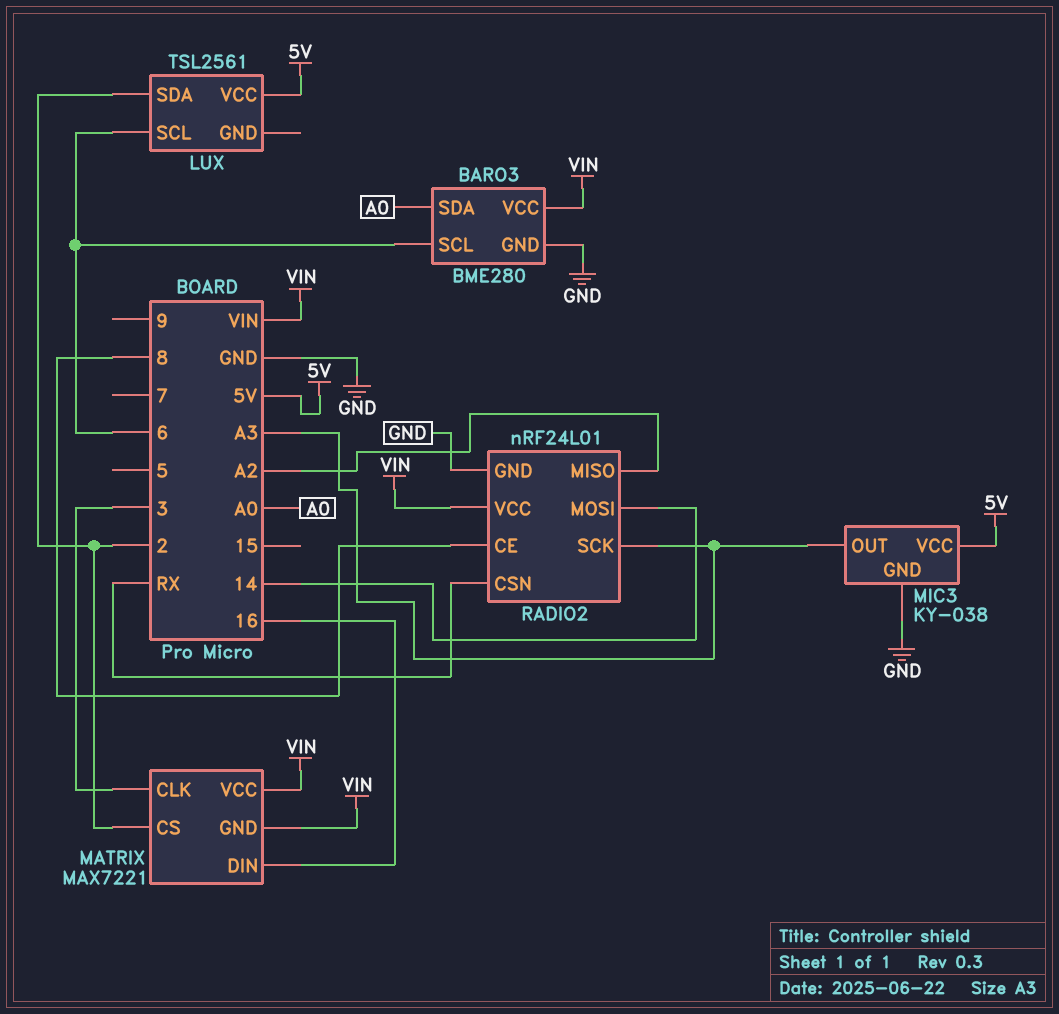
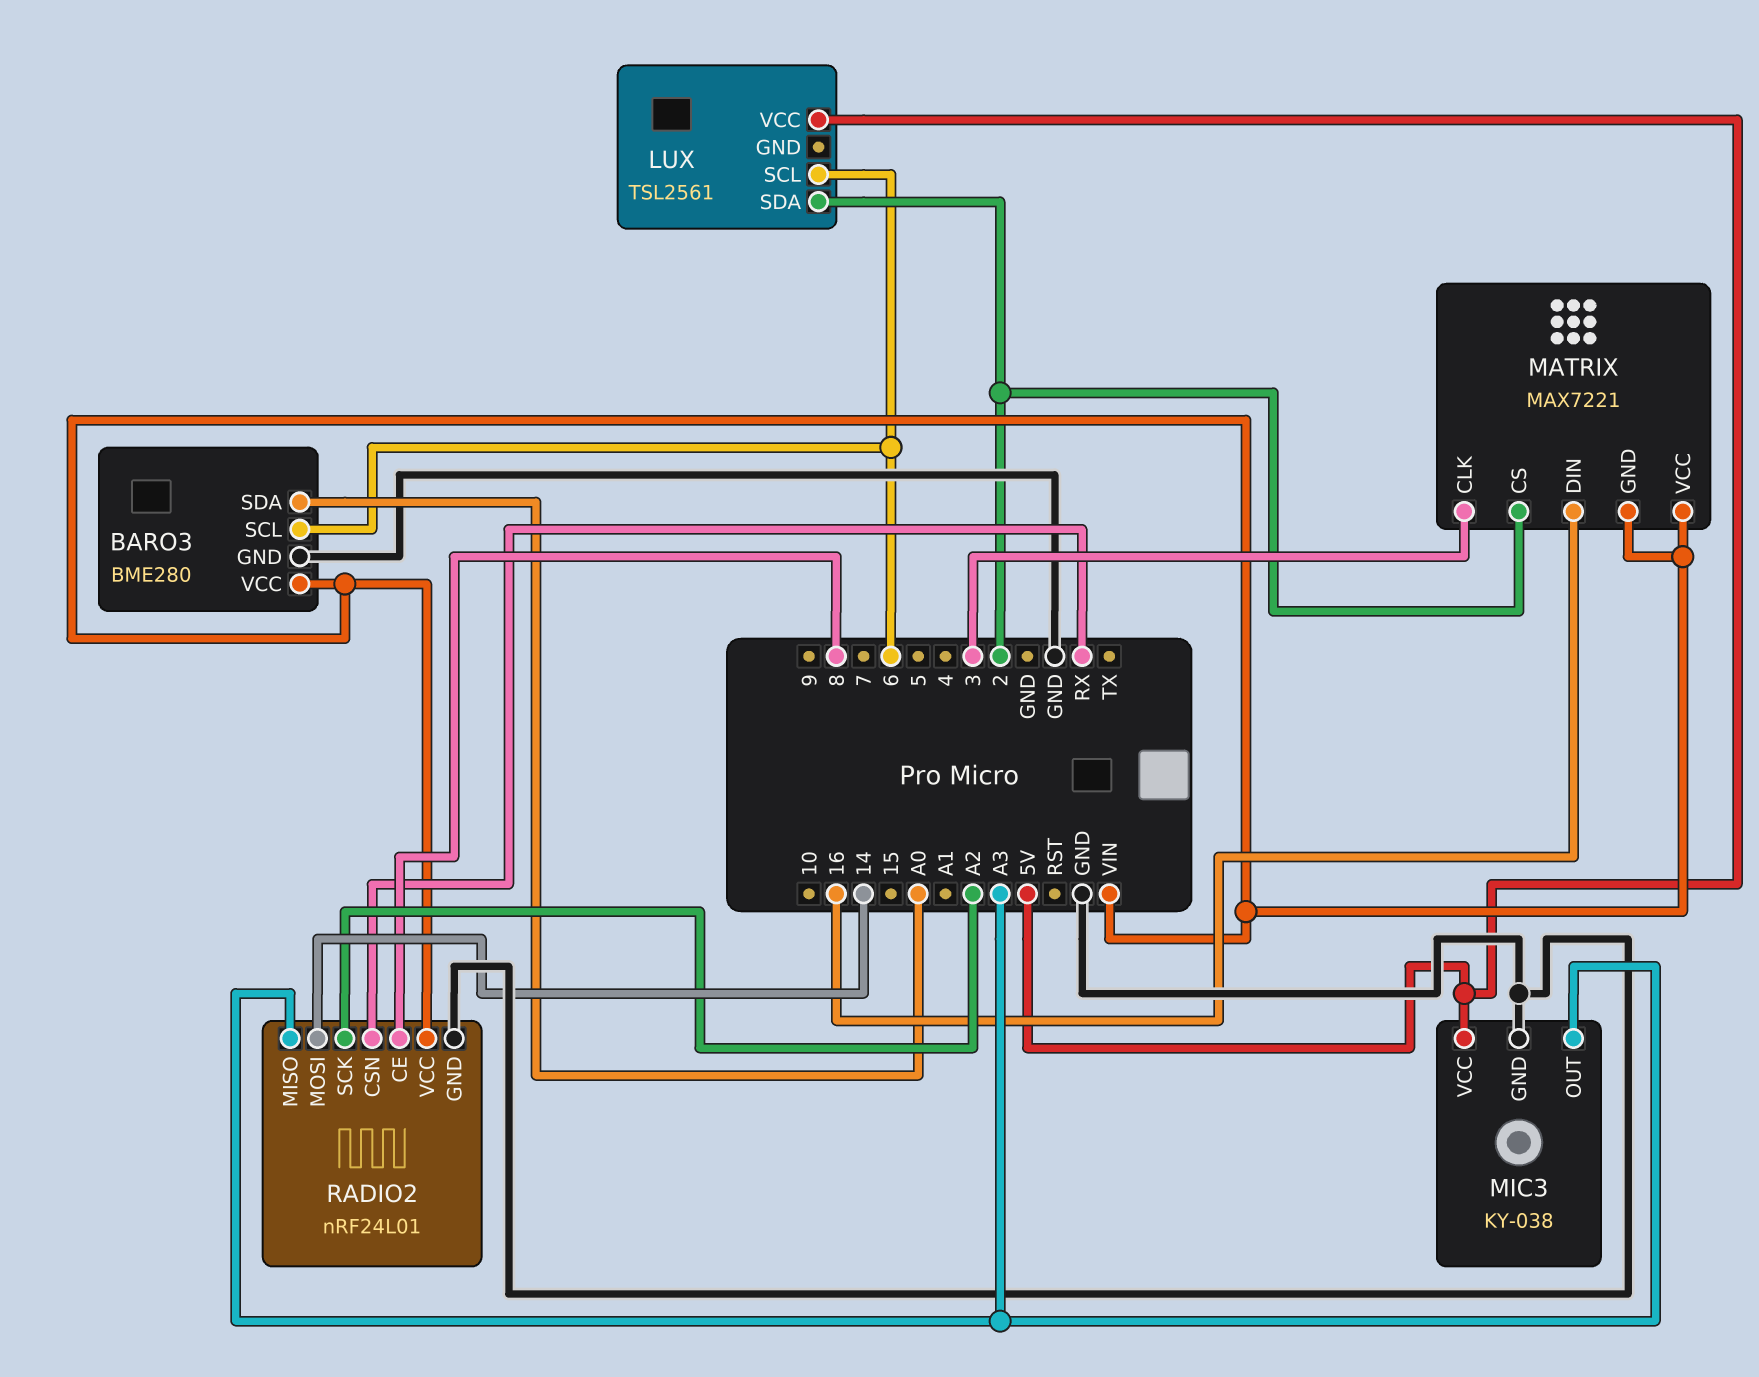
RADIO2 pin MISO: A2 -> A3
RADIO2 pin SCK: A3 -> A2

